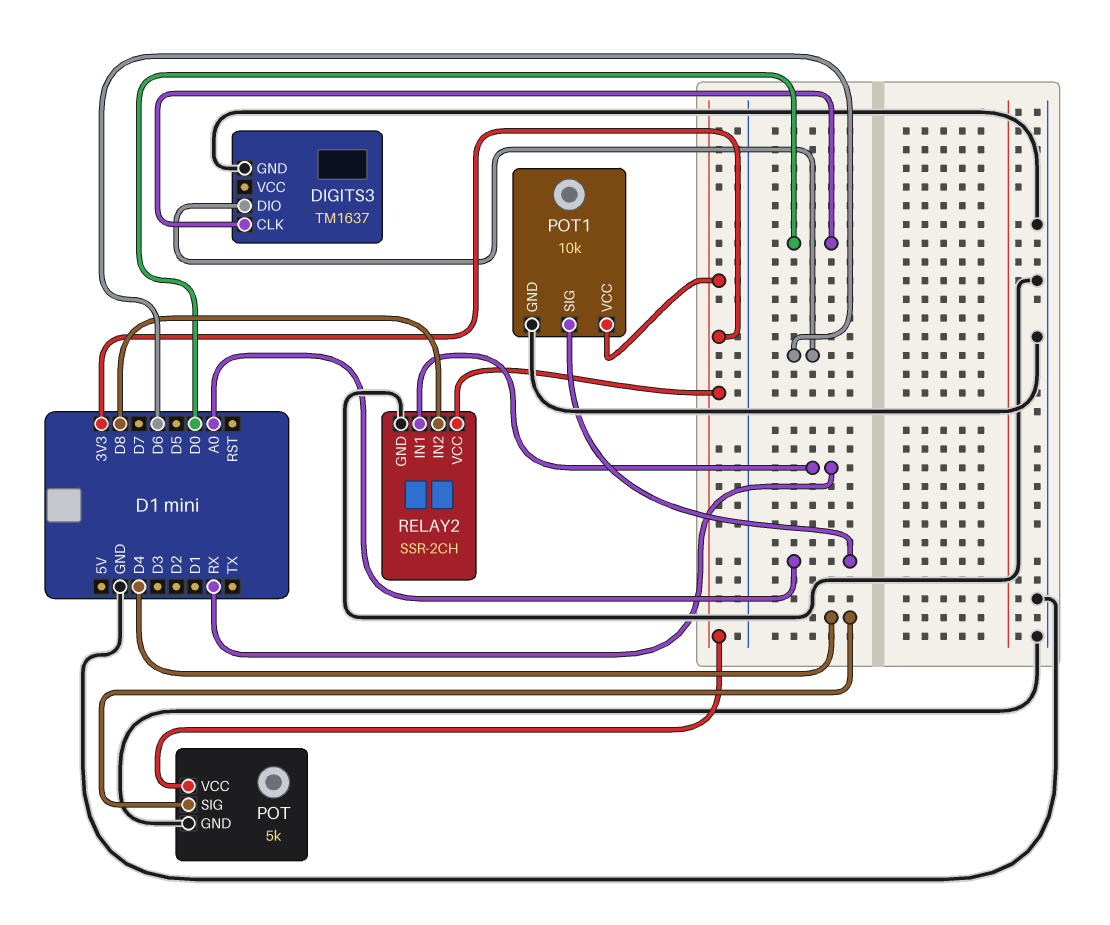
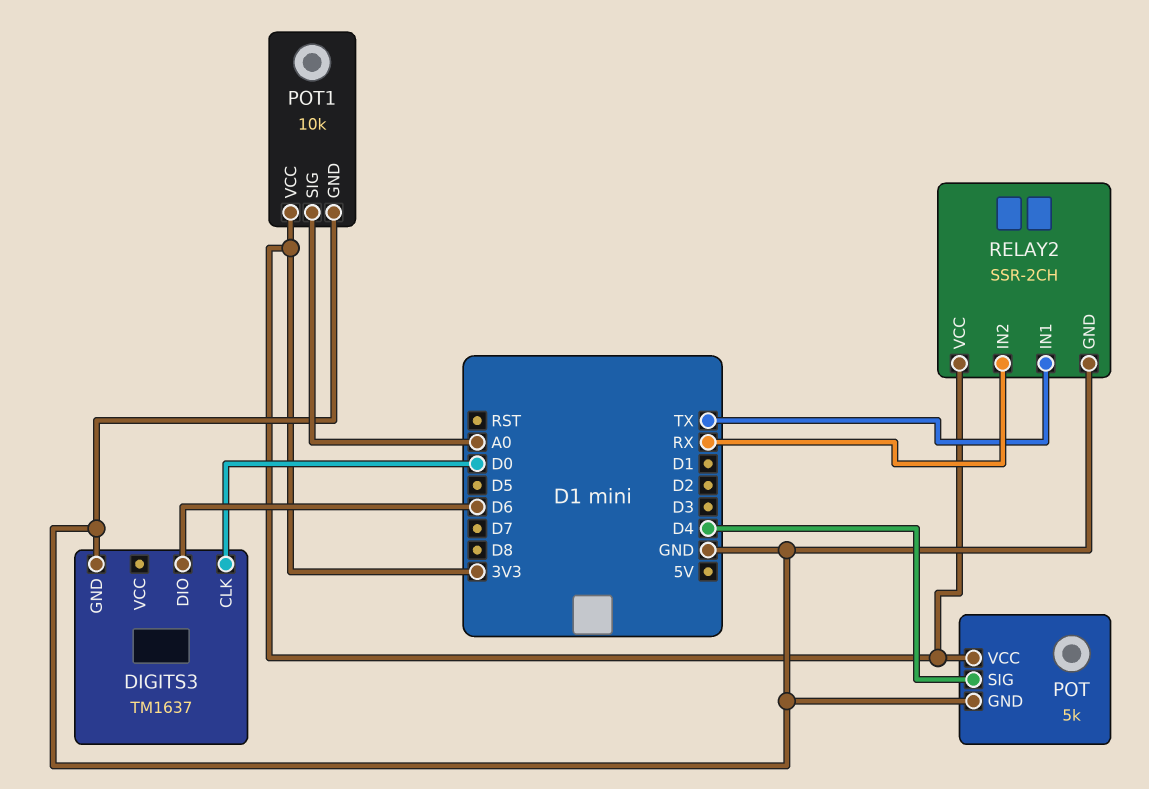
RELAY2 pin IN1: RX -> TX
RELAY2 pin IN2: D8 -> RX

